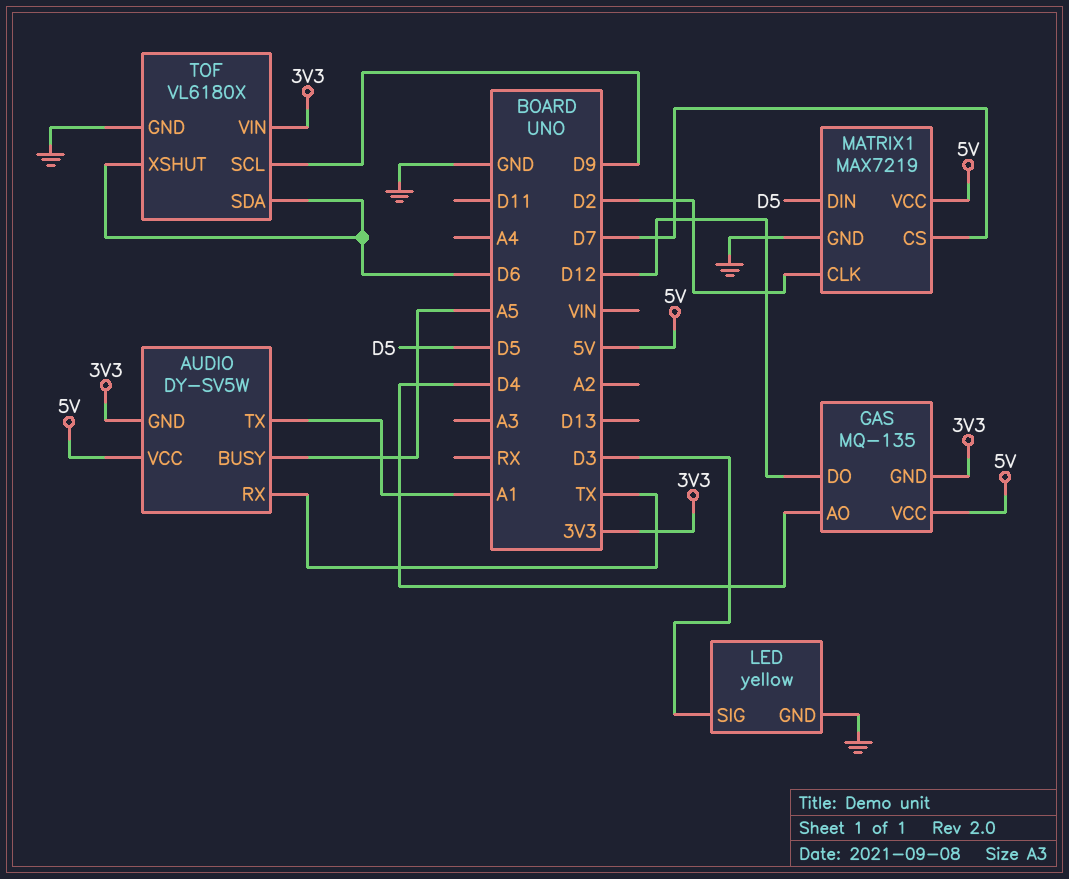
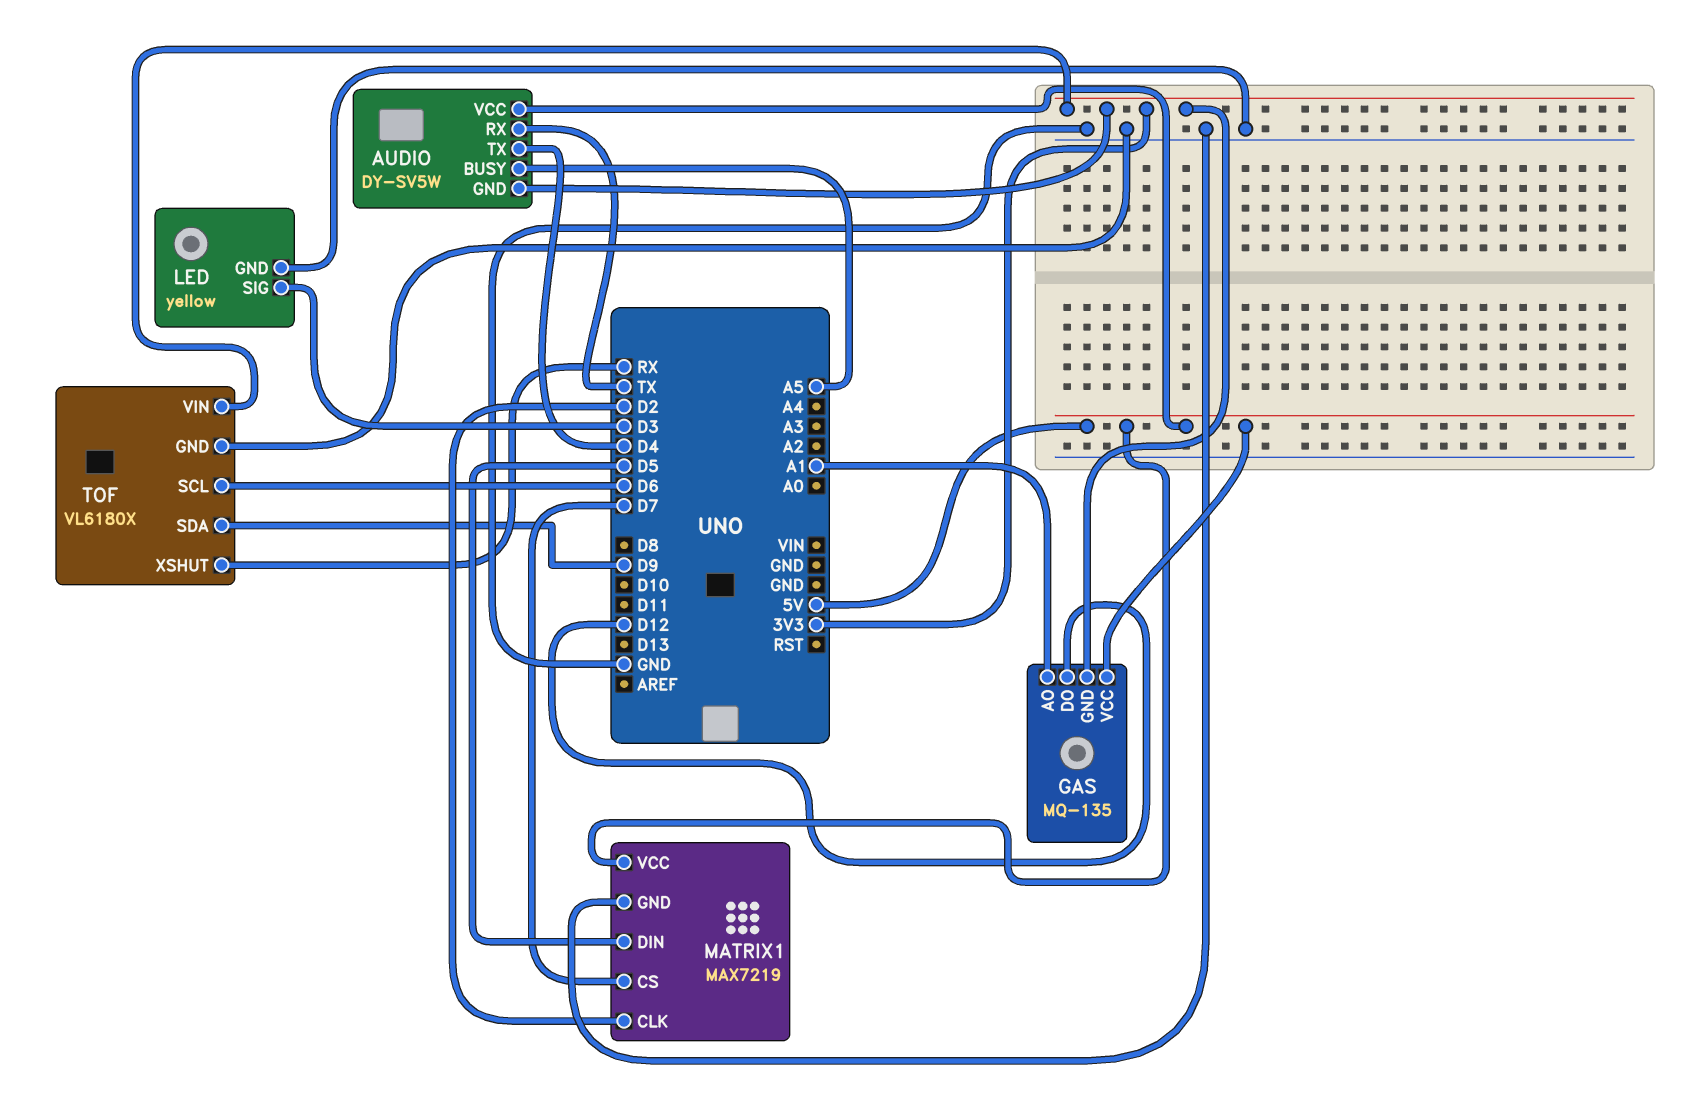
AUDIO pin TX: A1 -> D4
GAS pin AO: D4 -> A1
TOF pin SCL: D9 -> D6
TOF pin SDA: D6 -> D9
TOF pin XSHUT: D6 -> RX

